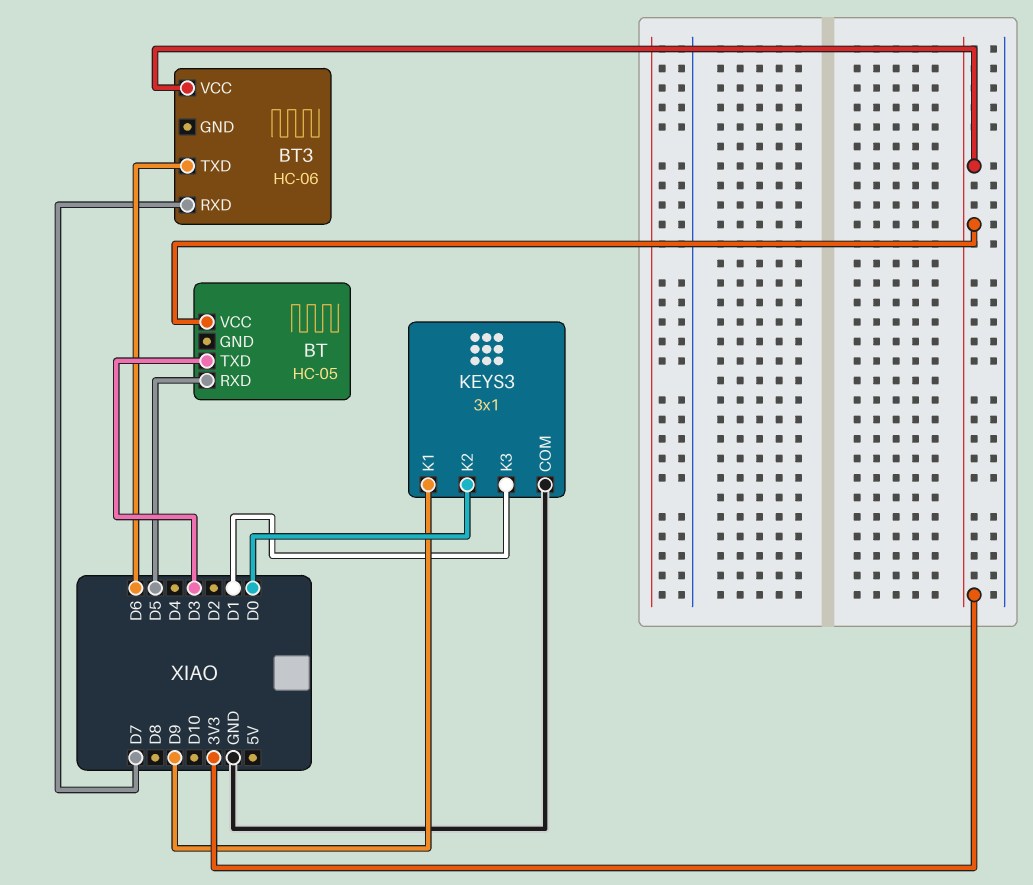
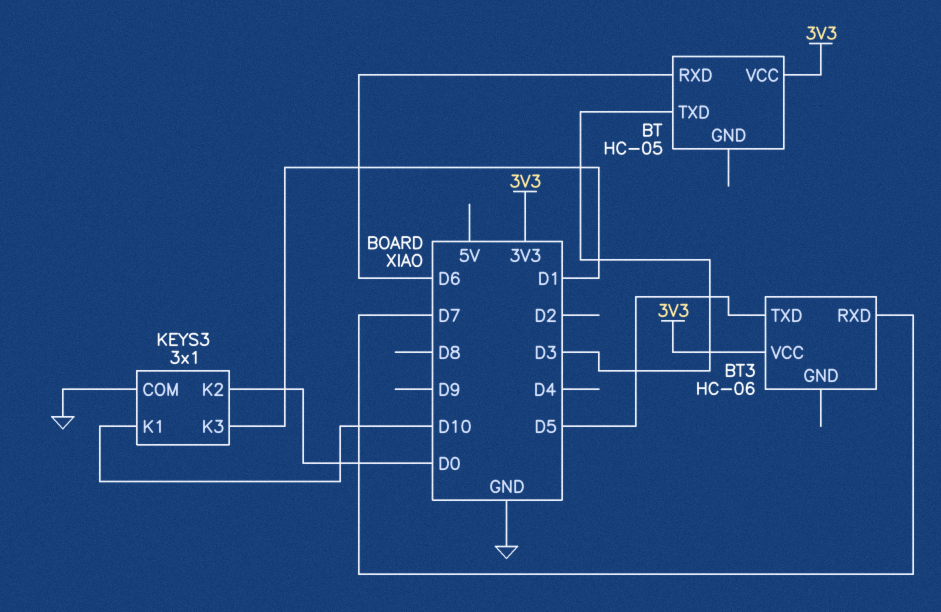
BT pin RXD: D5 -> D6
BT3 pin TXD: D6 -> D5
KEYS3 pin K1: D9 -> D10

